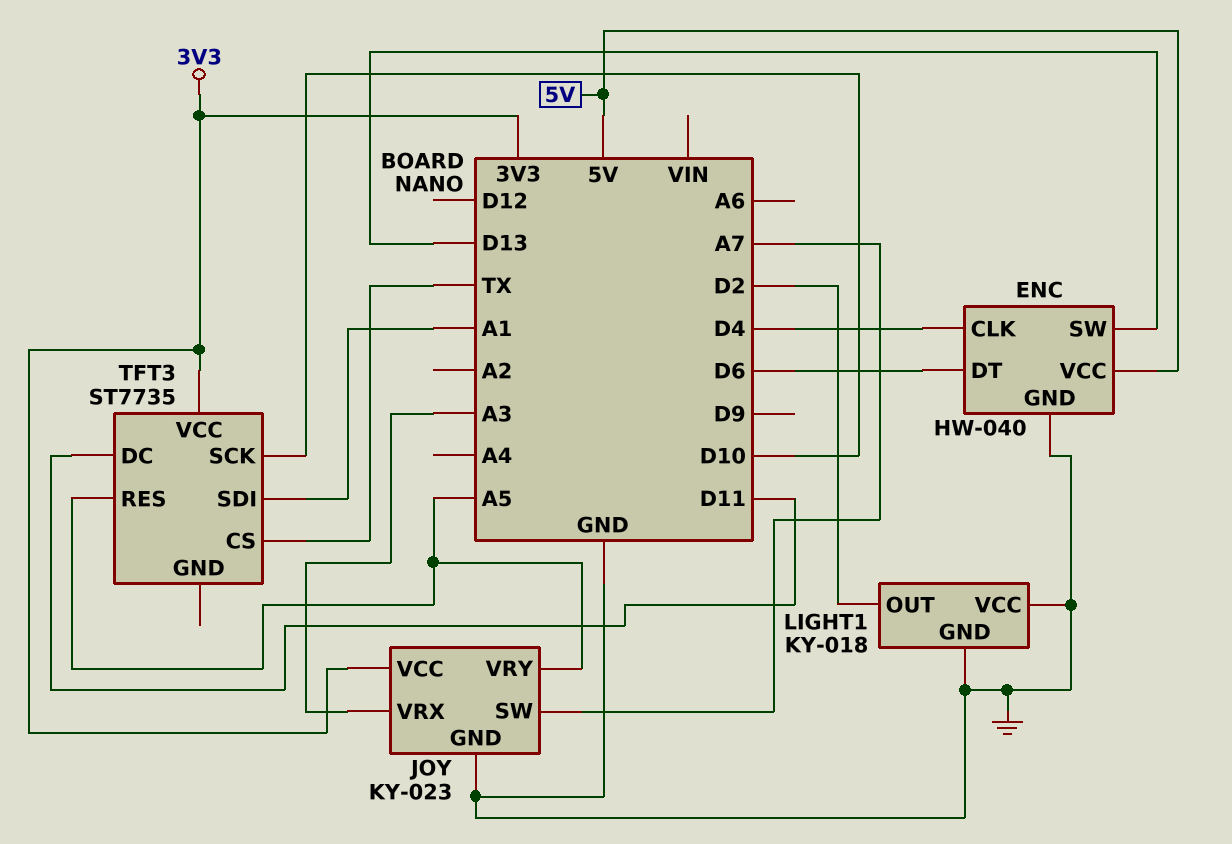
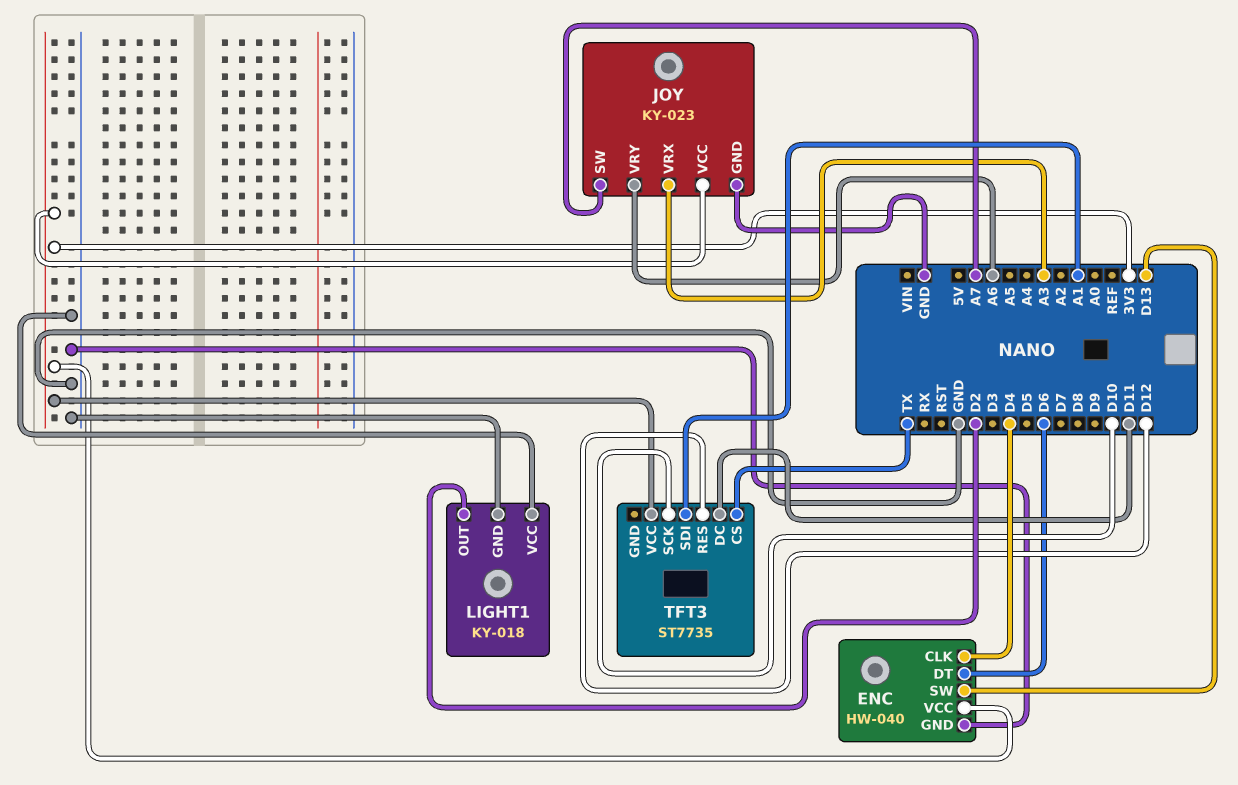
ENC pin VCC: 5V -> 3V3
JOY pin VRY: A5 -> A6
TFT3 pin RES: A5 -> D12

